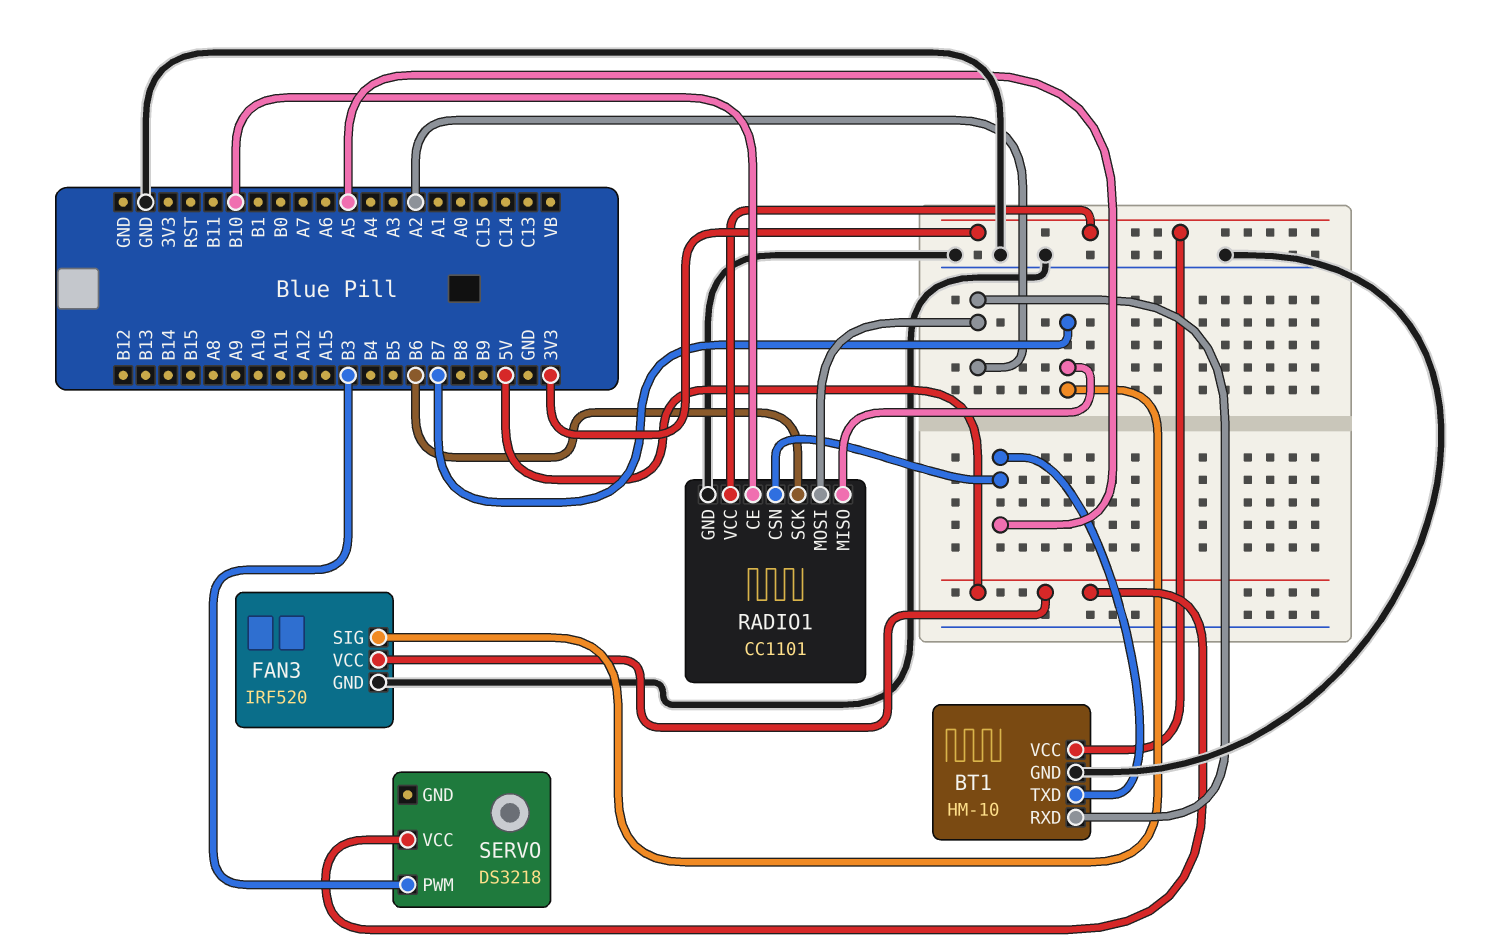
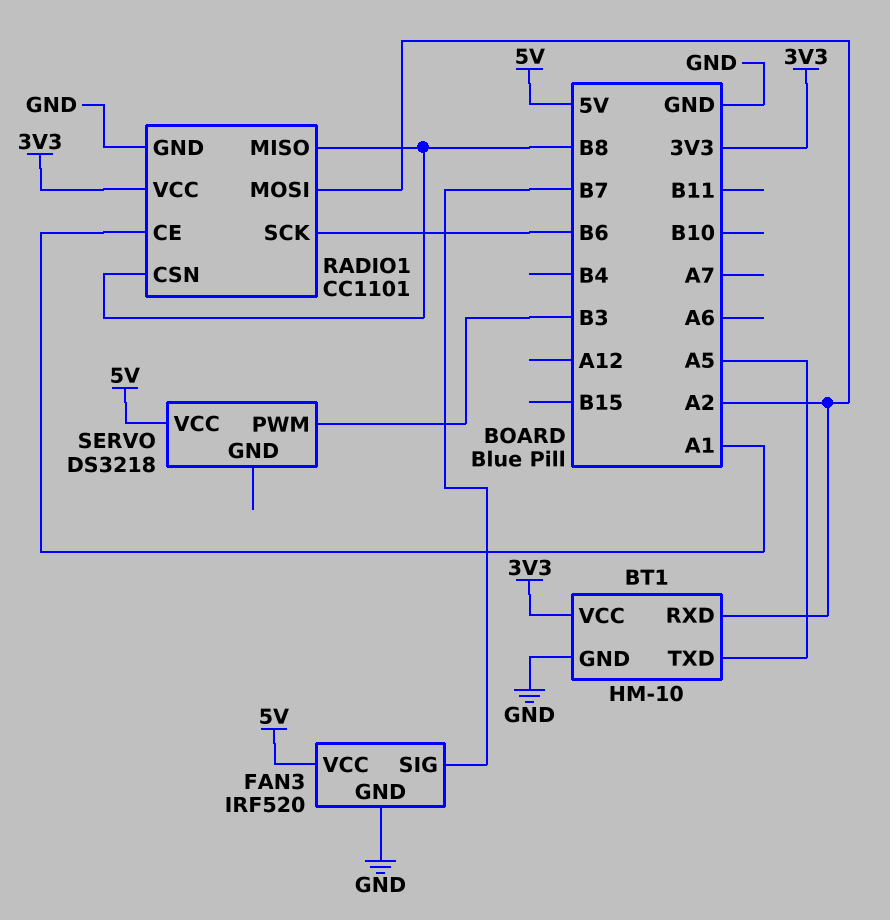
RADIO1 pin CE: B10 -> A1
RADIO1 pin CSN: A5 -> B8
RADIO1 pin MISO: B7 -> B8

